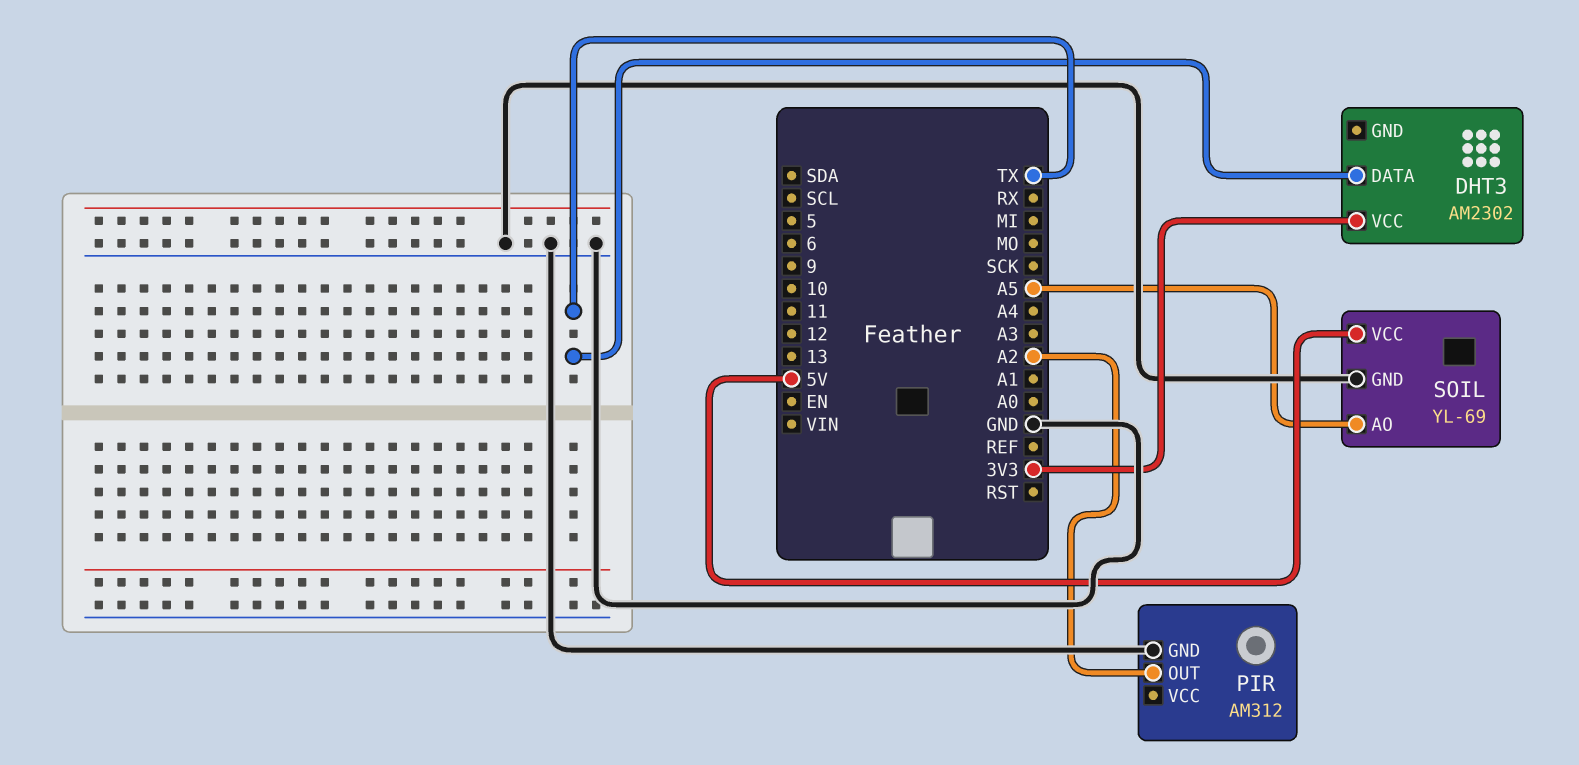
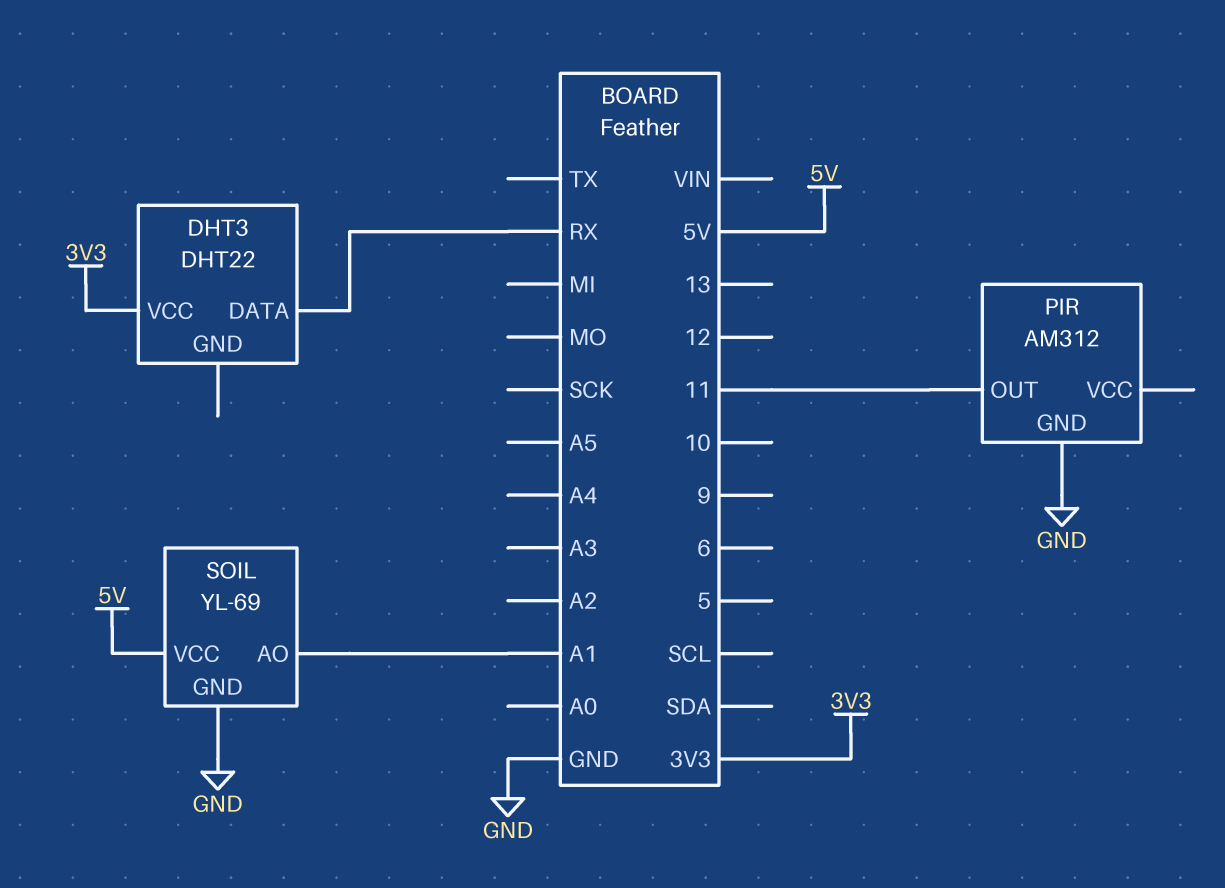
DHT3: AM2302 -> DHT22
DHT3 pin DATA: TX -> RX
PIR pin OUT: A2 -> 11
SOIL pin AO: A5 -> A1

